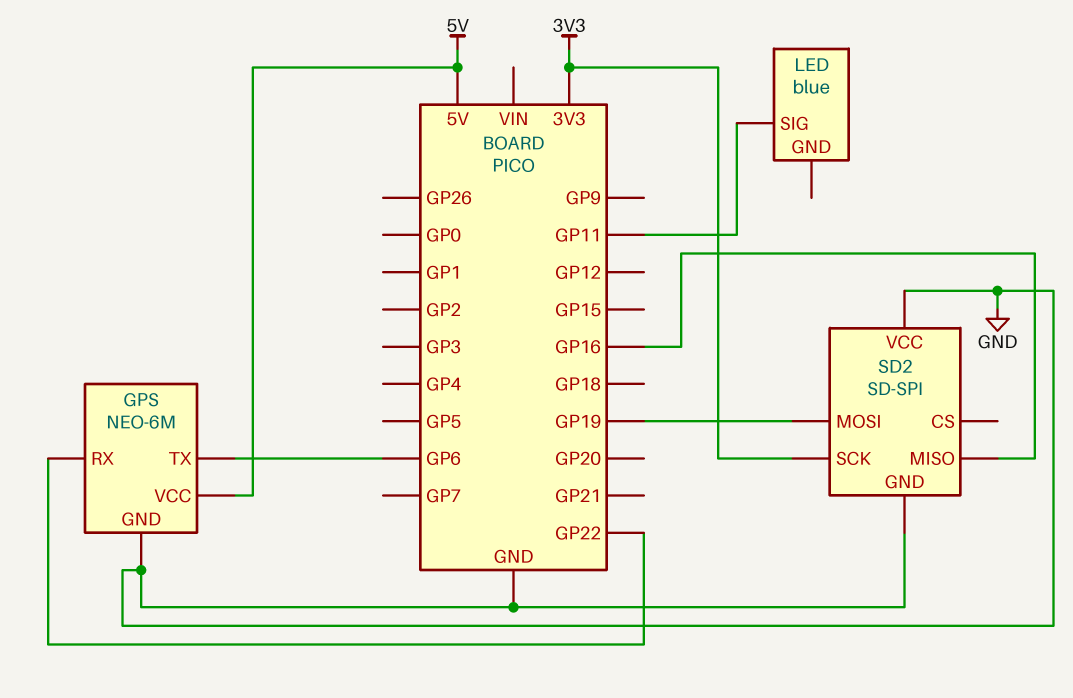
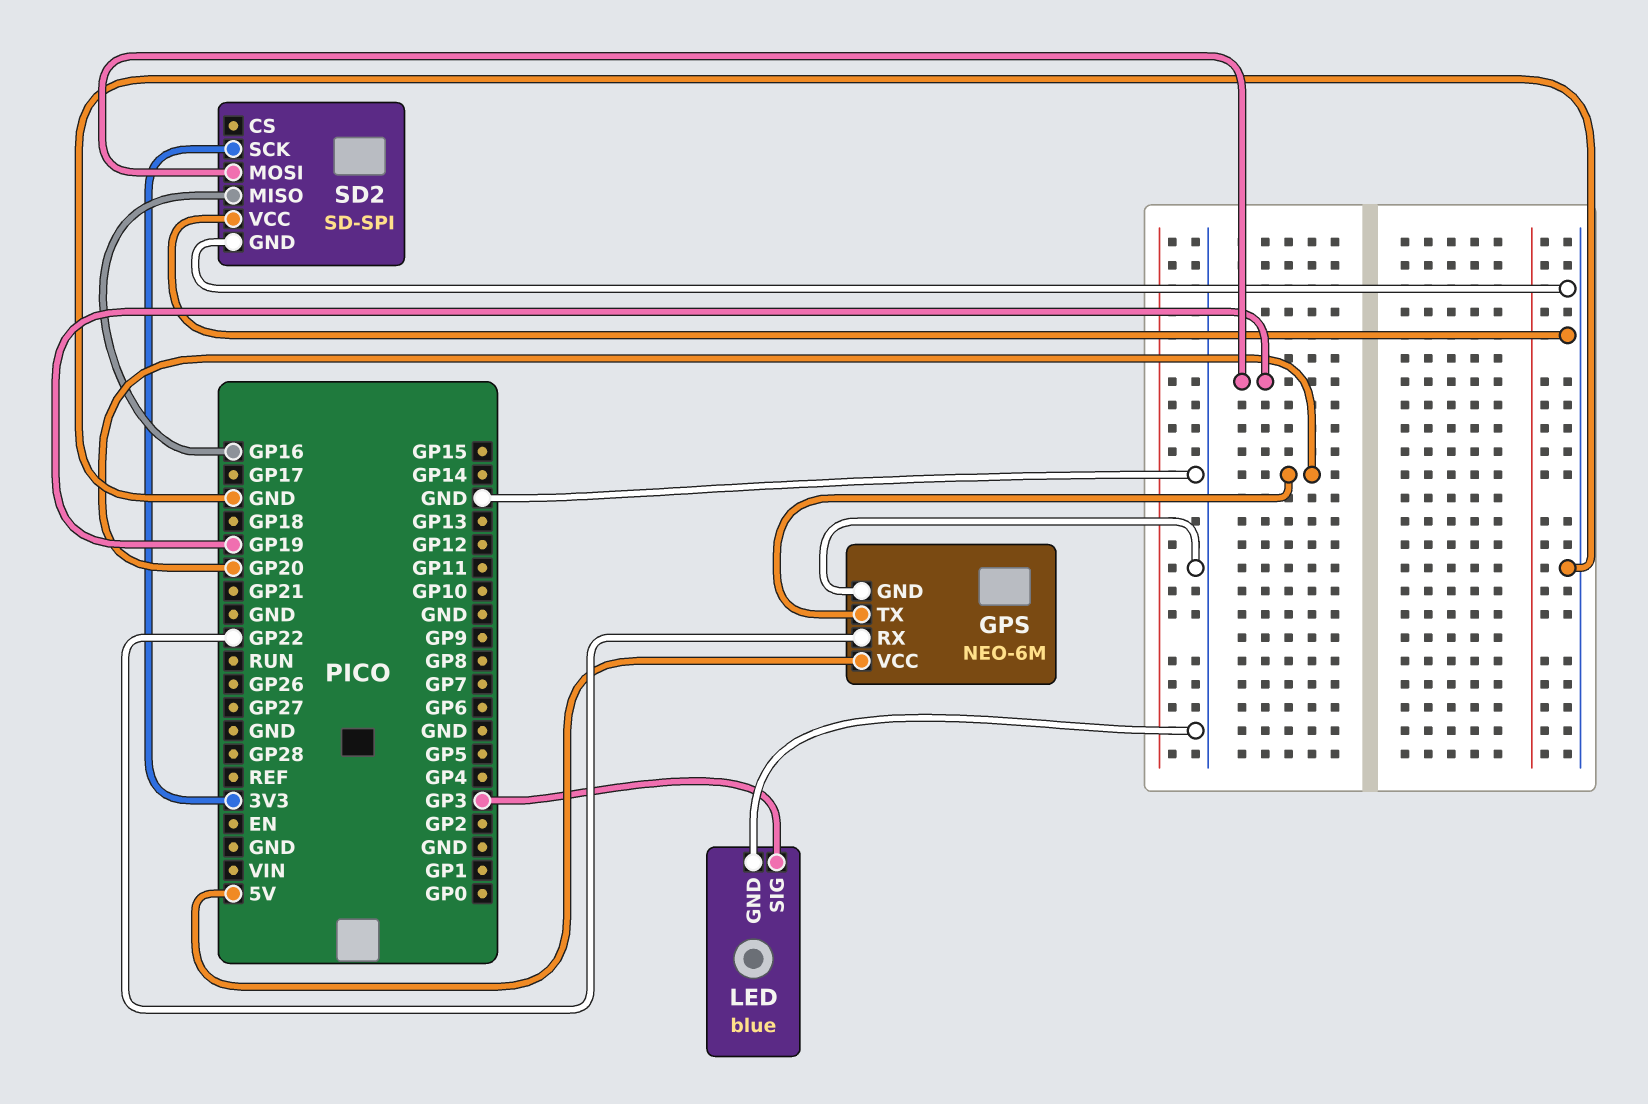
GPS pin TX: GP6 -> GP20
LED pin GND: none -> GND
LED pin SIG: GP11 -> GP3

